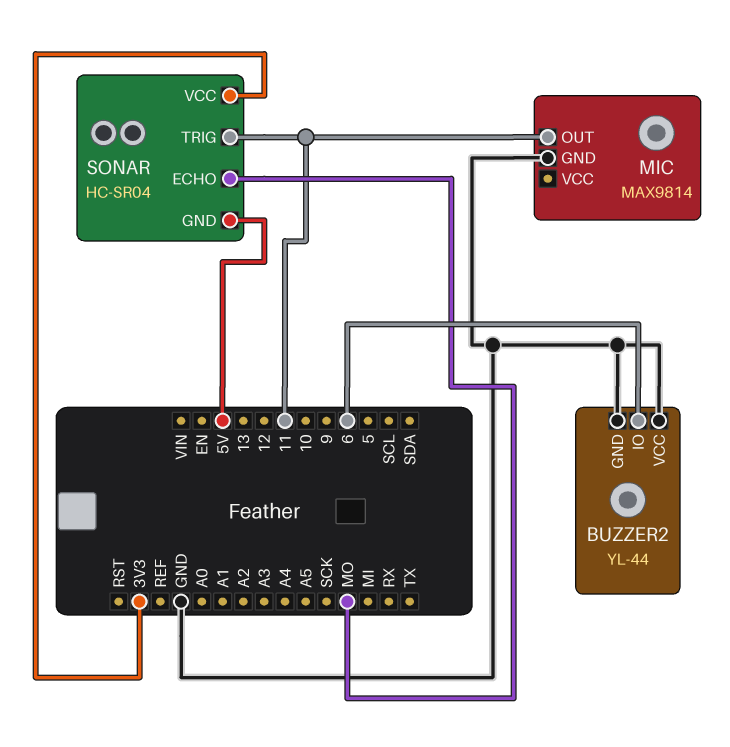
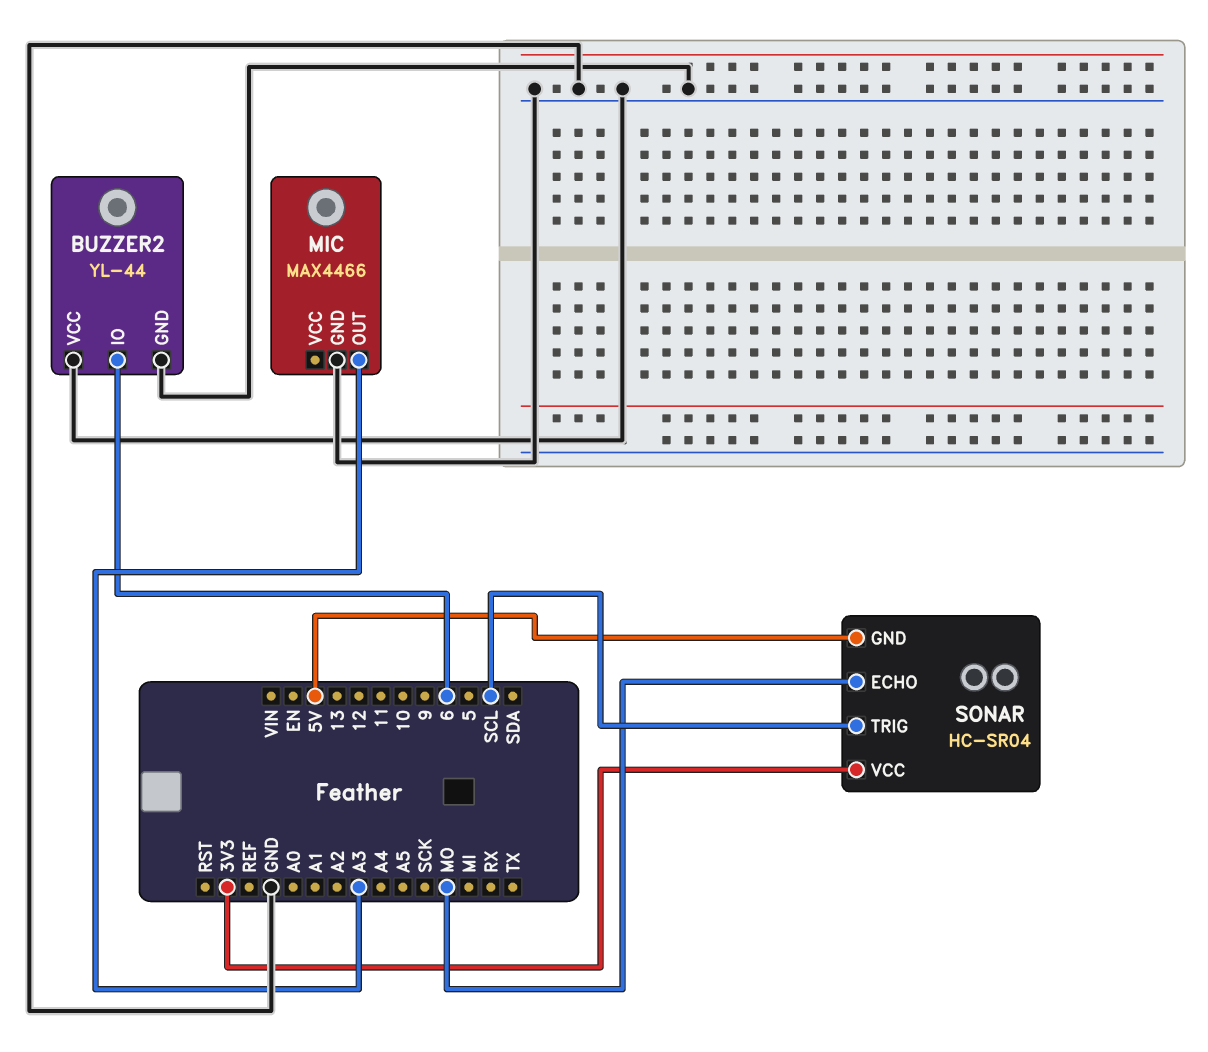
MIC: MAX9814 -> MAX4466
MIC pin OUT: 11 -> A3
SONAR pin TRIG: 11 -> SCL

